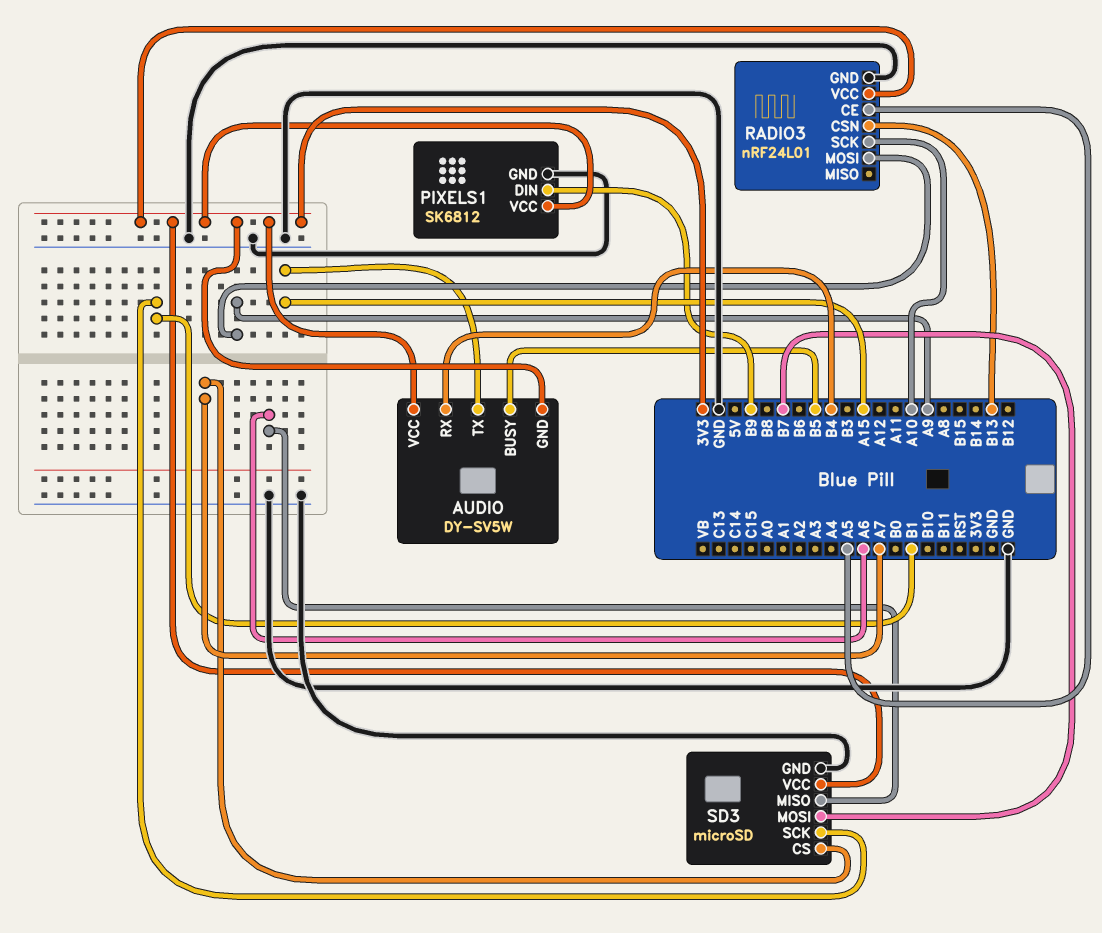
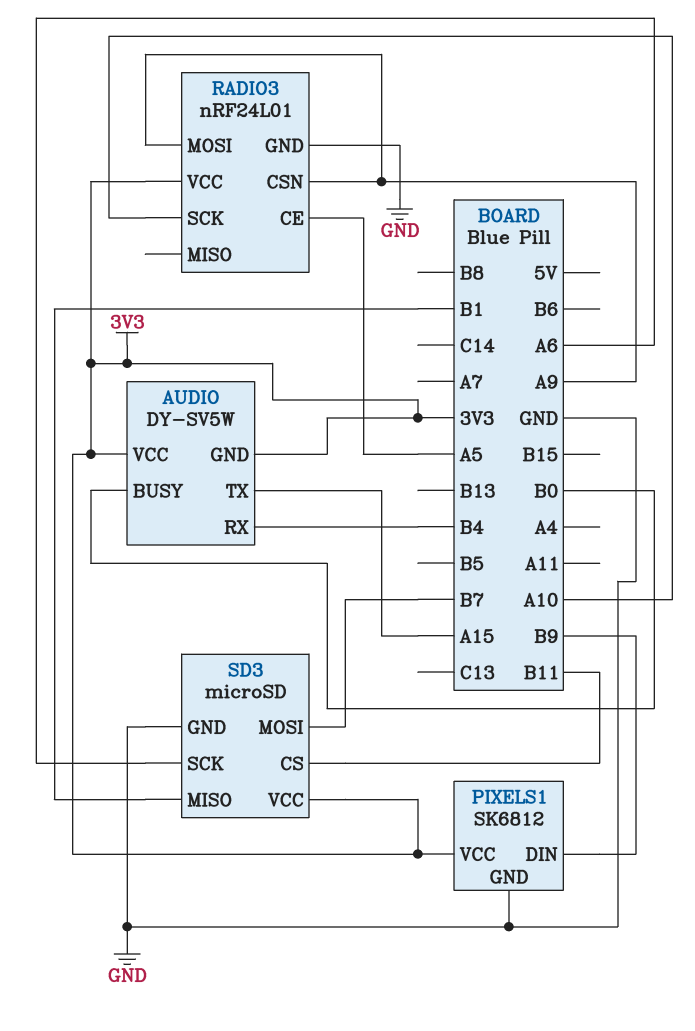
AUDIO pin BUSY: B5 -> B0
RADIO3 pin CSN: B13 -> A9
SD3 pin CS: A7 -> B11
SD3 pin MISO: A6 -> B1
SD3 pin SCK: B1 -> A6

